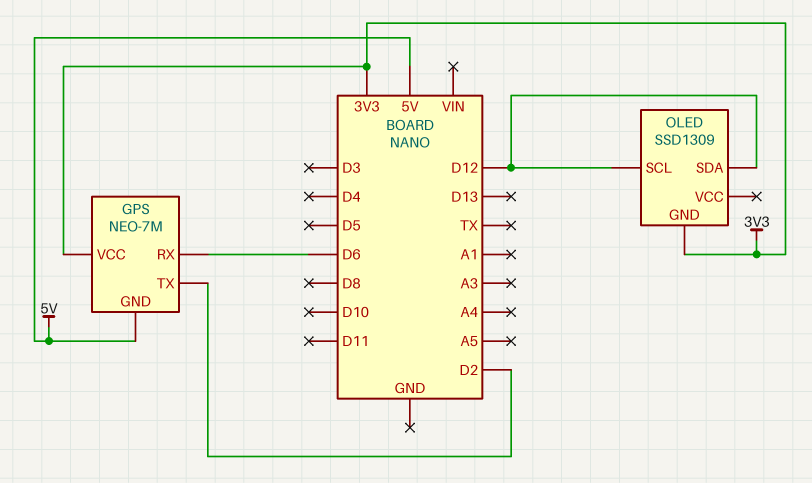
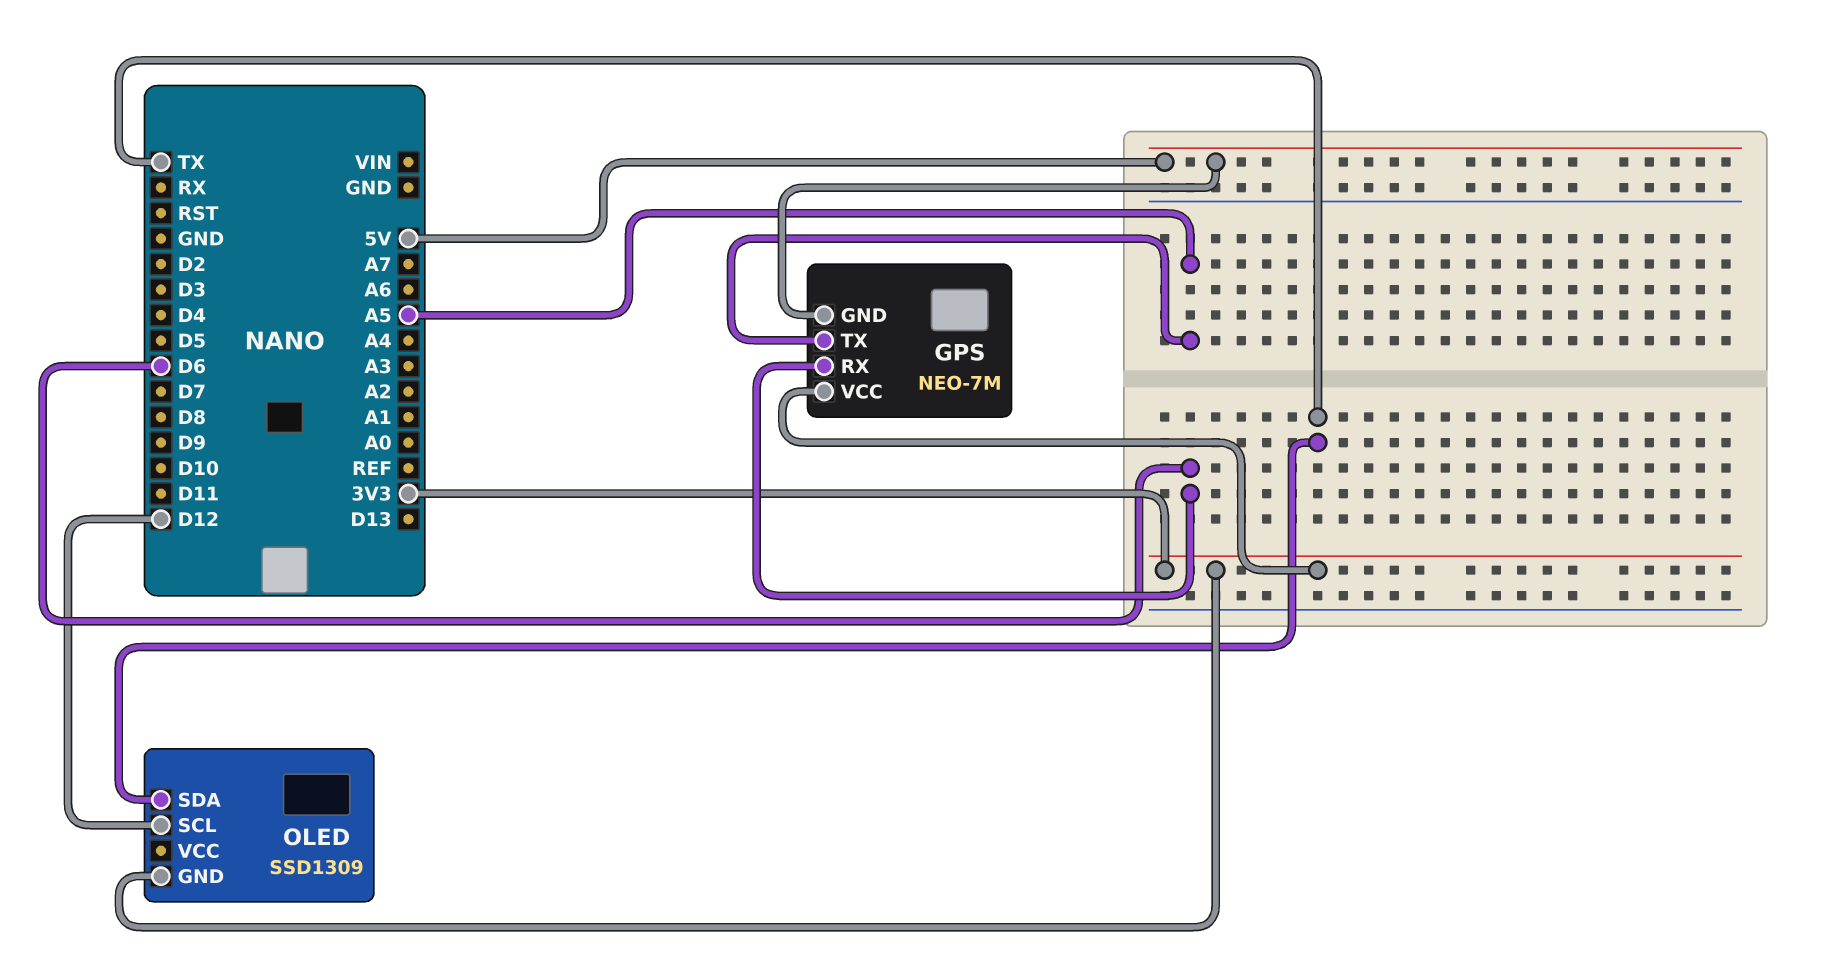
GPS pin TX: D2 -> A5
OLED pin SDA: D12 -> TX

